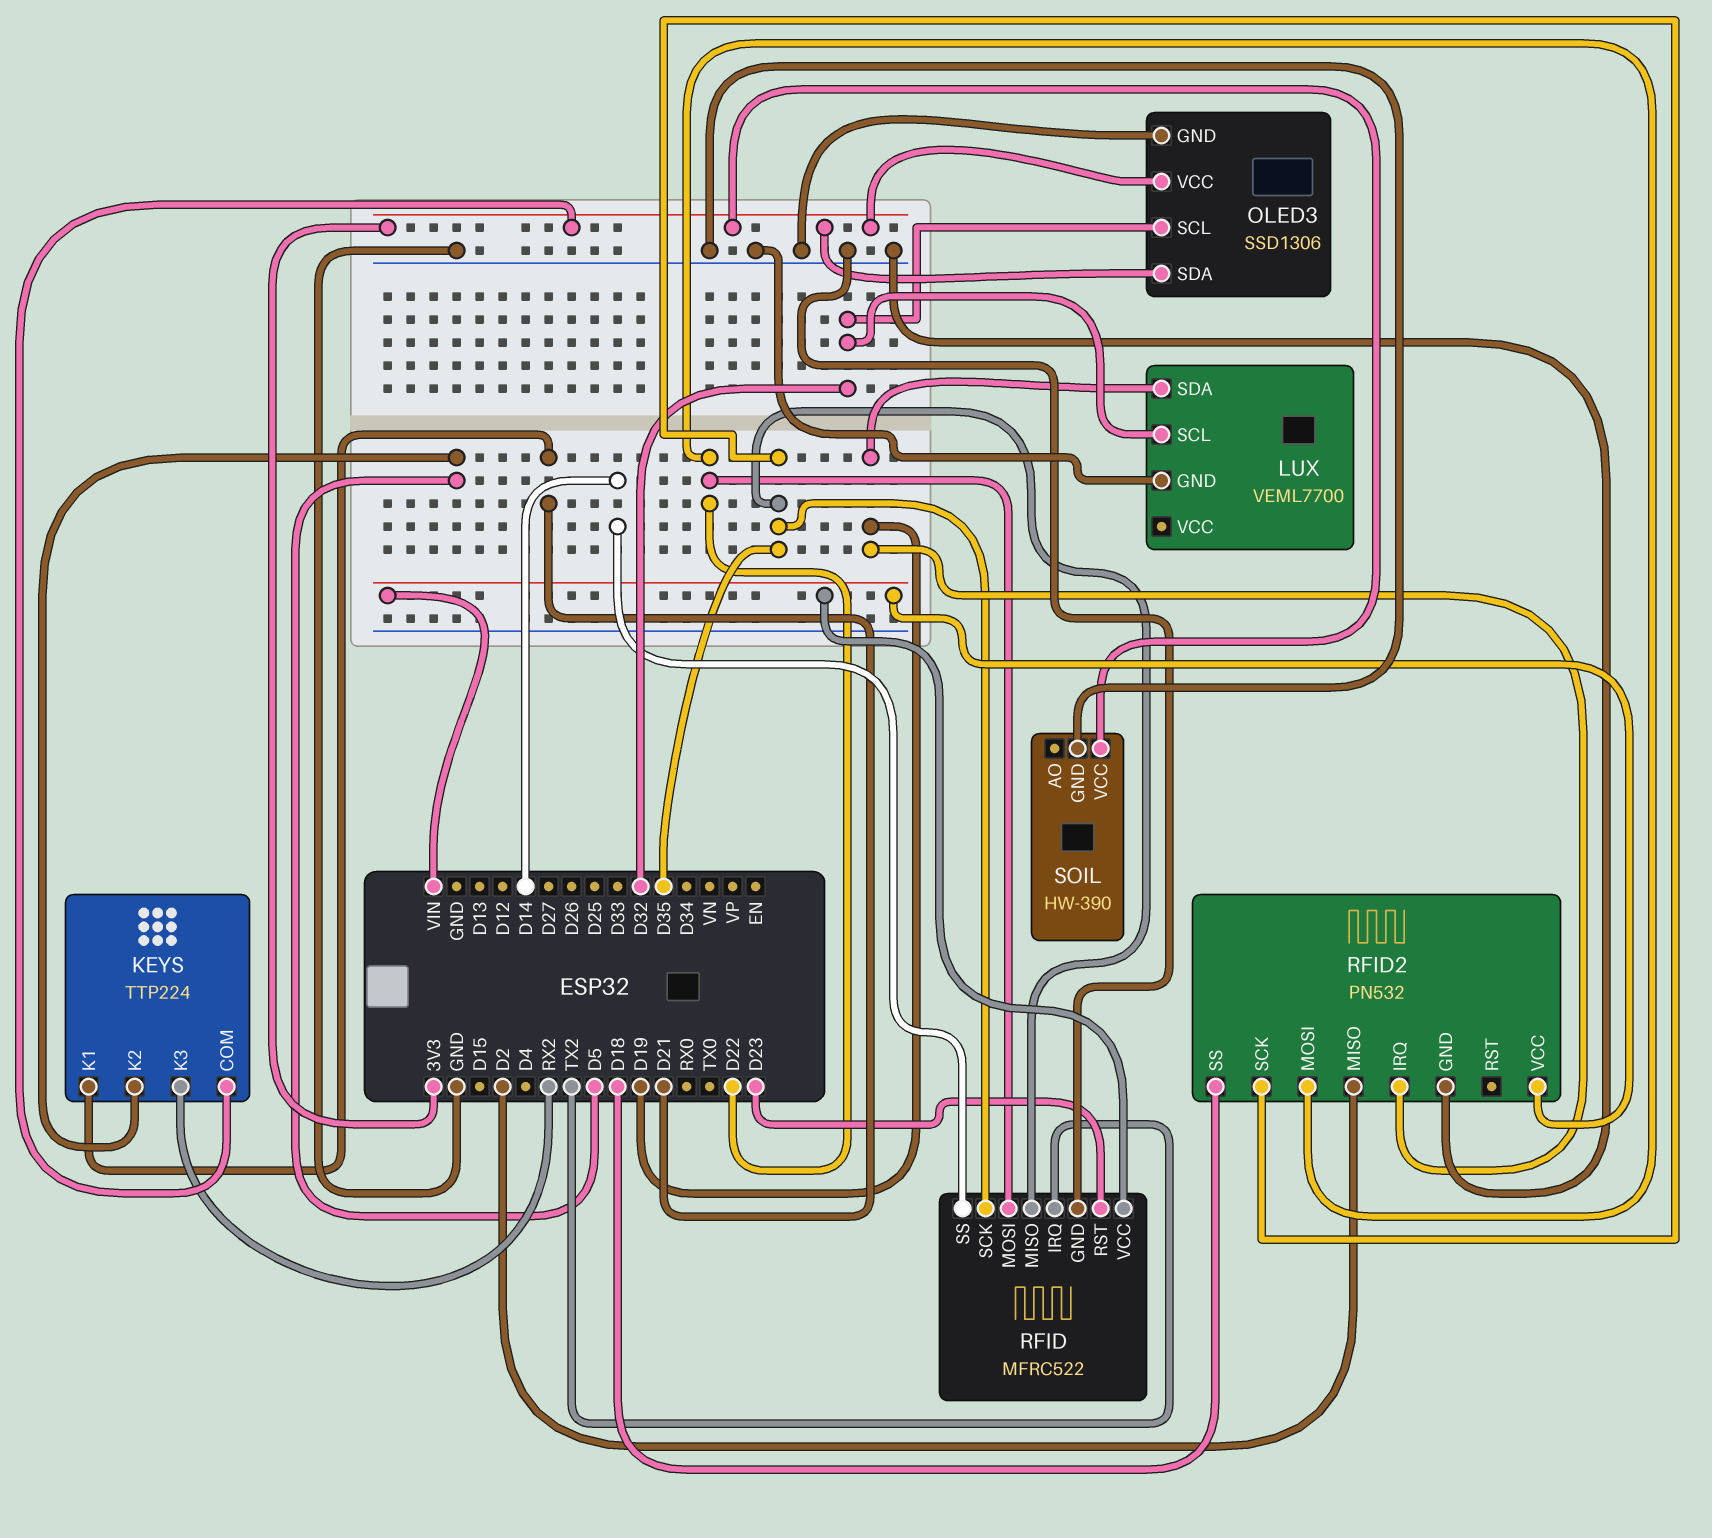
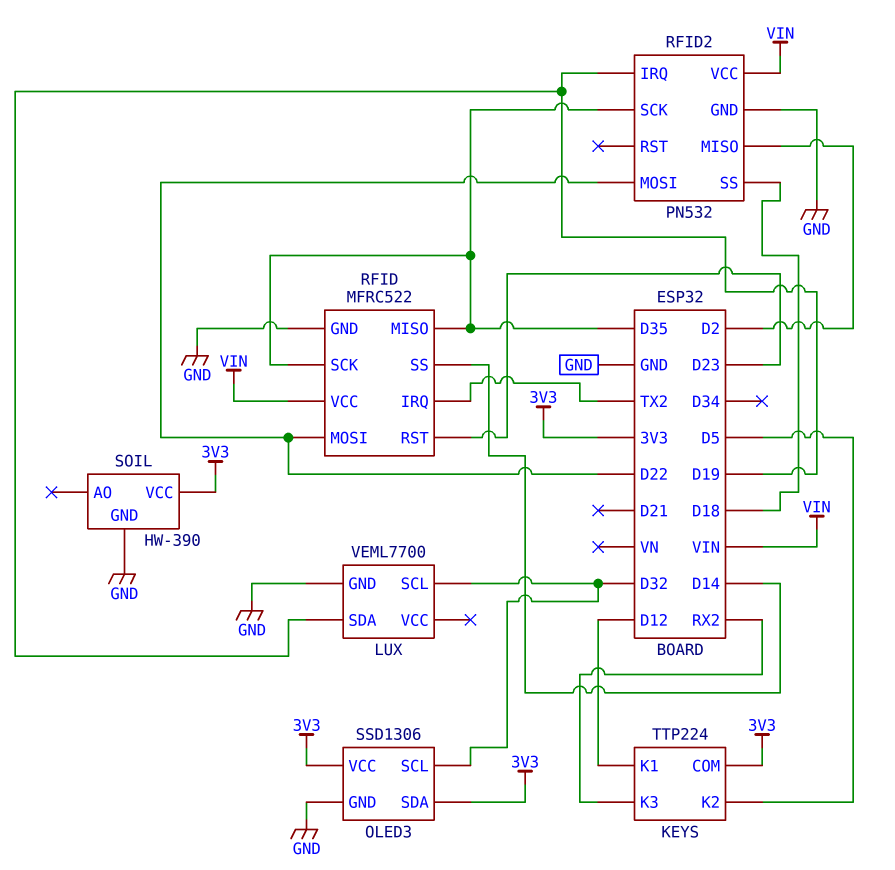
KEYS pin K1: D21 -> D12

